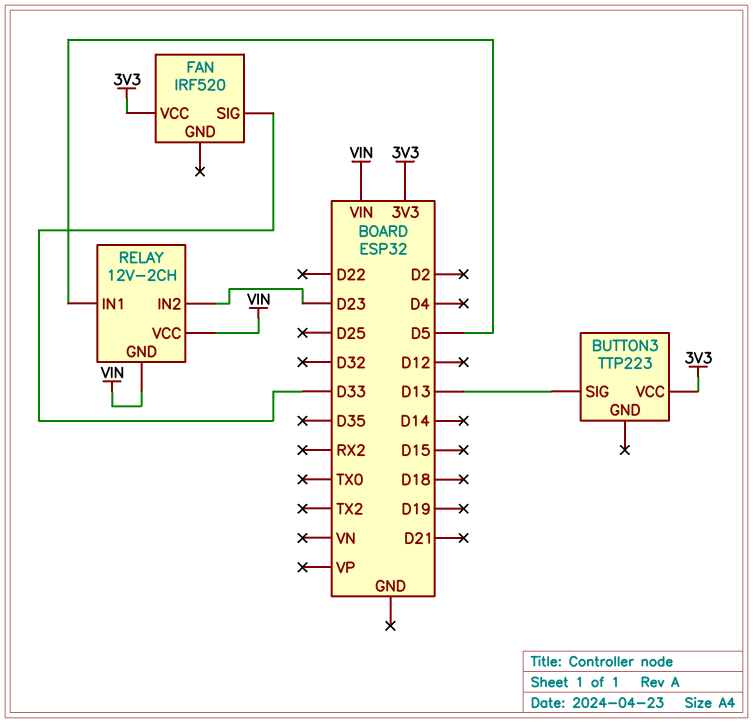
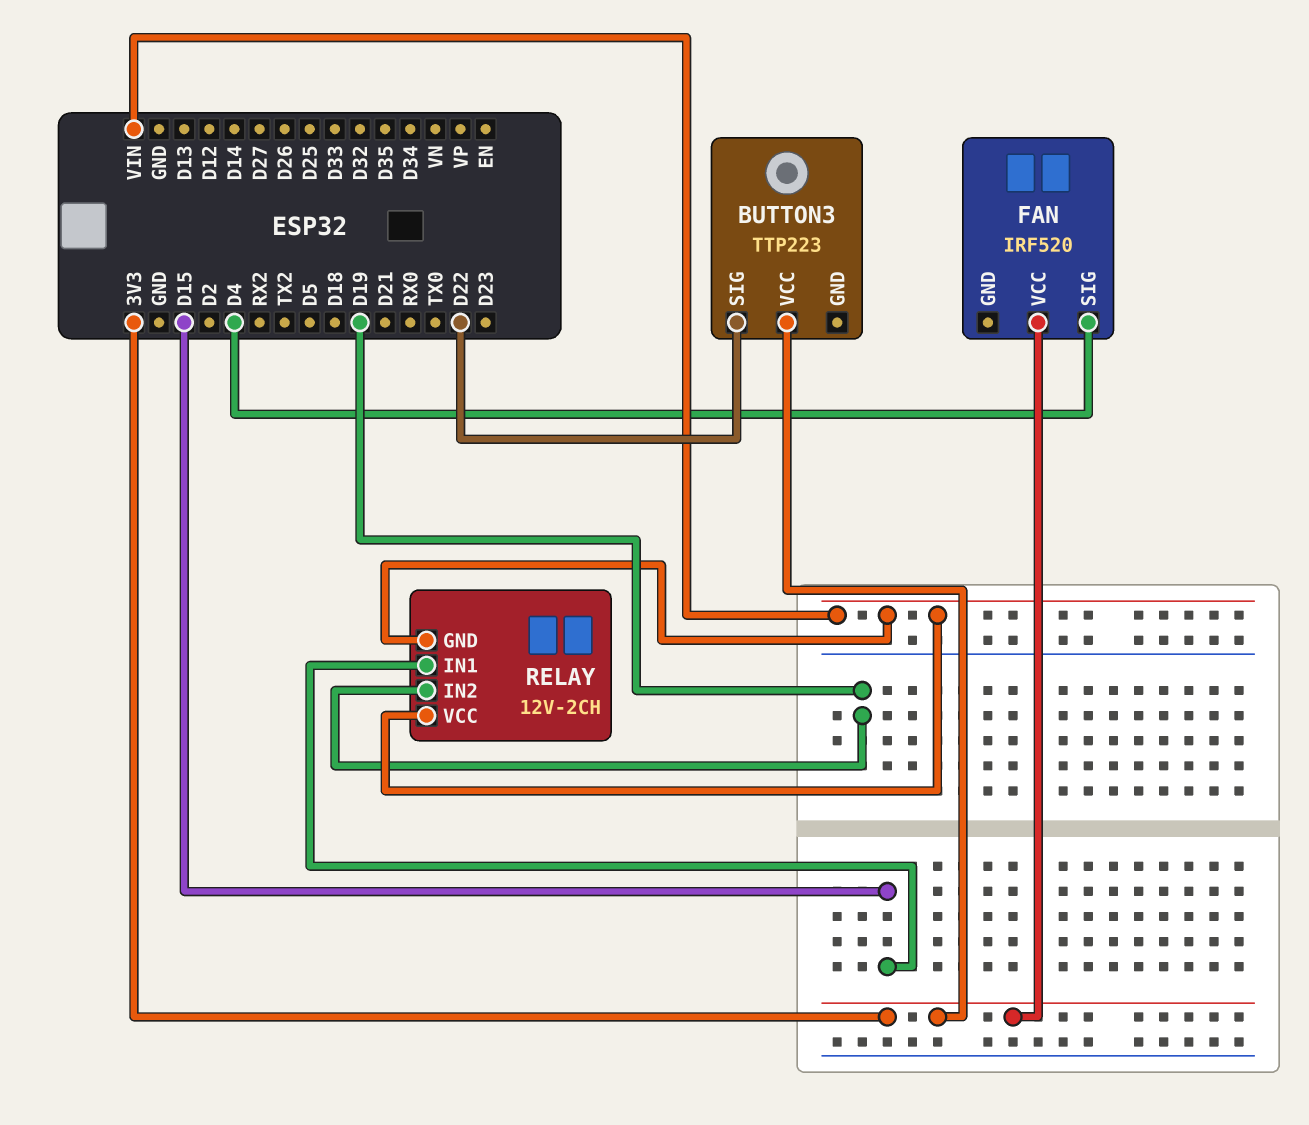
BUTTON3 pin SIG: D13 -> D22
FAN pin SIG: D33 -> D4
RELAY pin IN1: D5 -> D15
RELAY pin IN2: D23 -> D19

